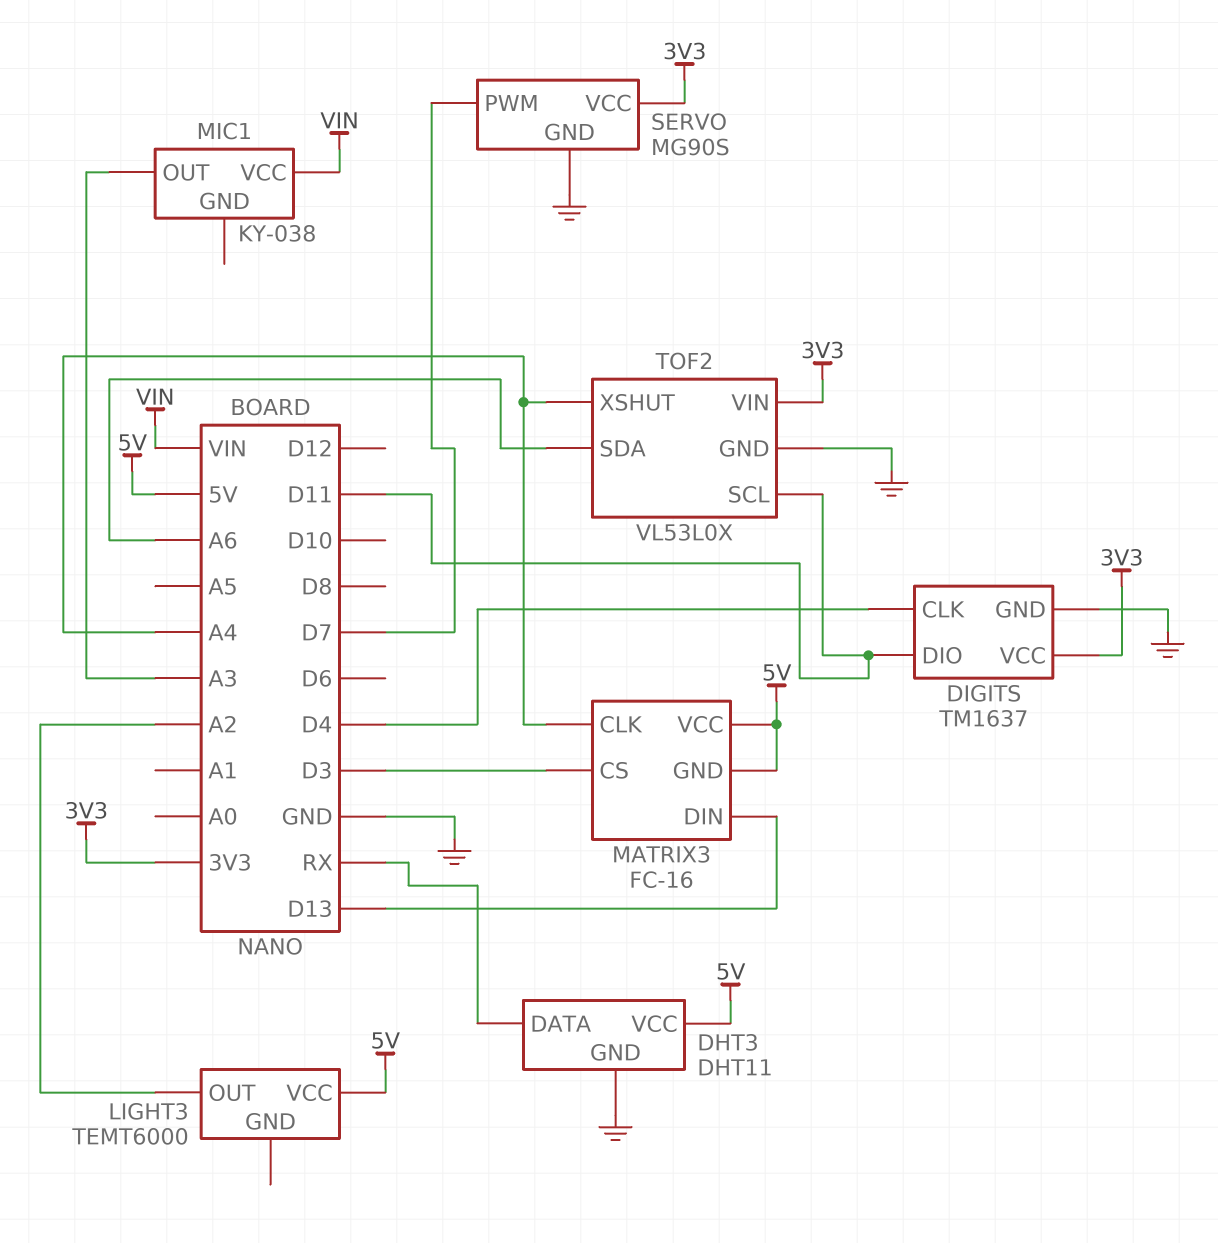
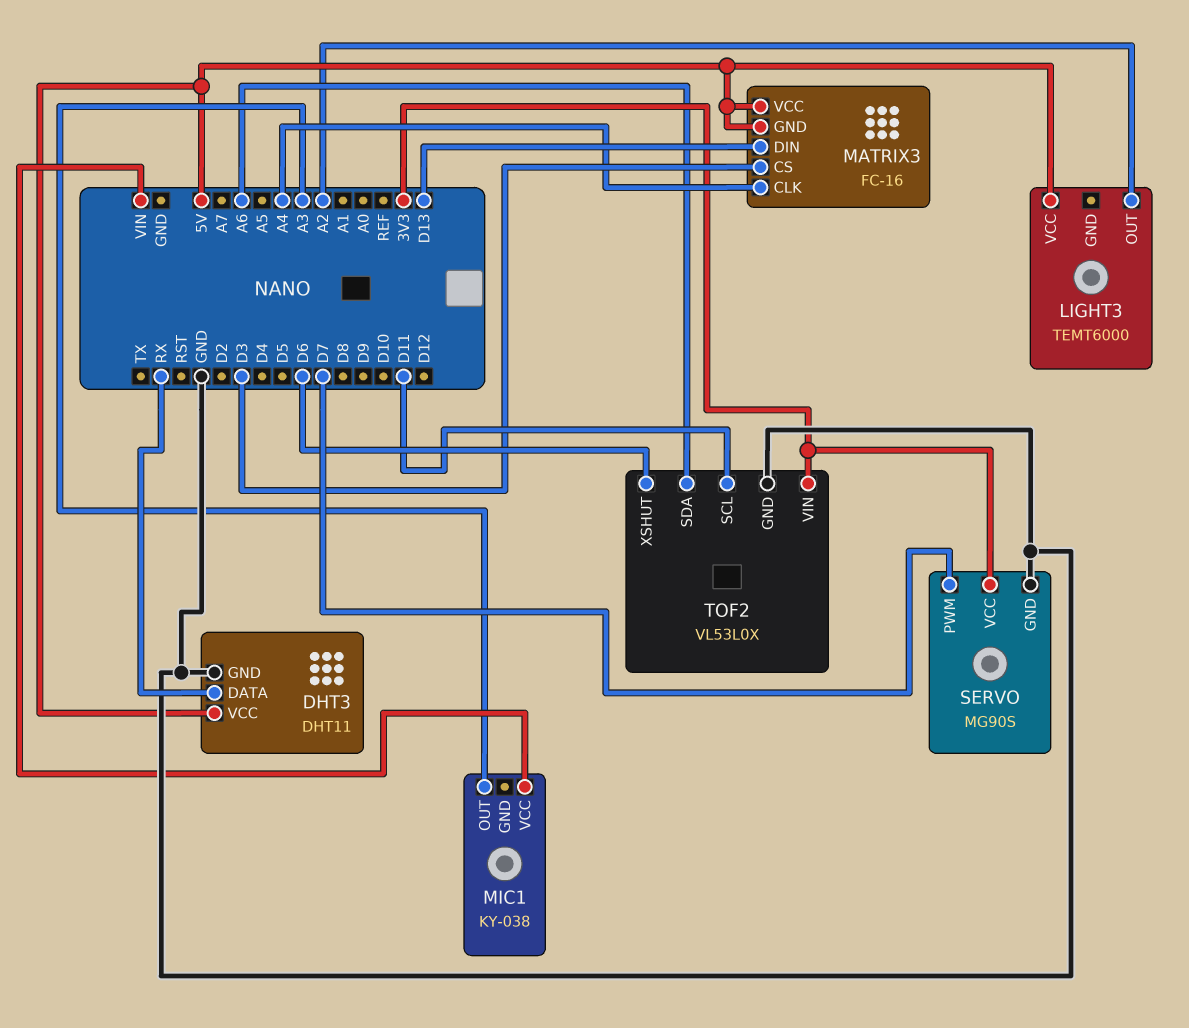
DIGITS: TM1637 -> none
DIGITS pin CLK: D4 -> none
DIGITS pin DIO: D11 -> none
DIGITS pin GND: GND -> none
DIGITS pin VCC: 3V3 -> none
TOF2 pin XSHUT: A4 -> D6

